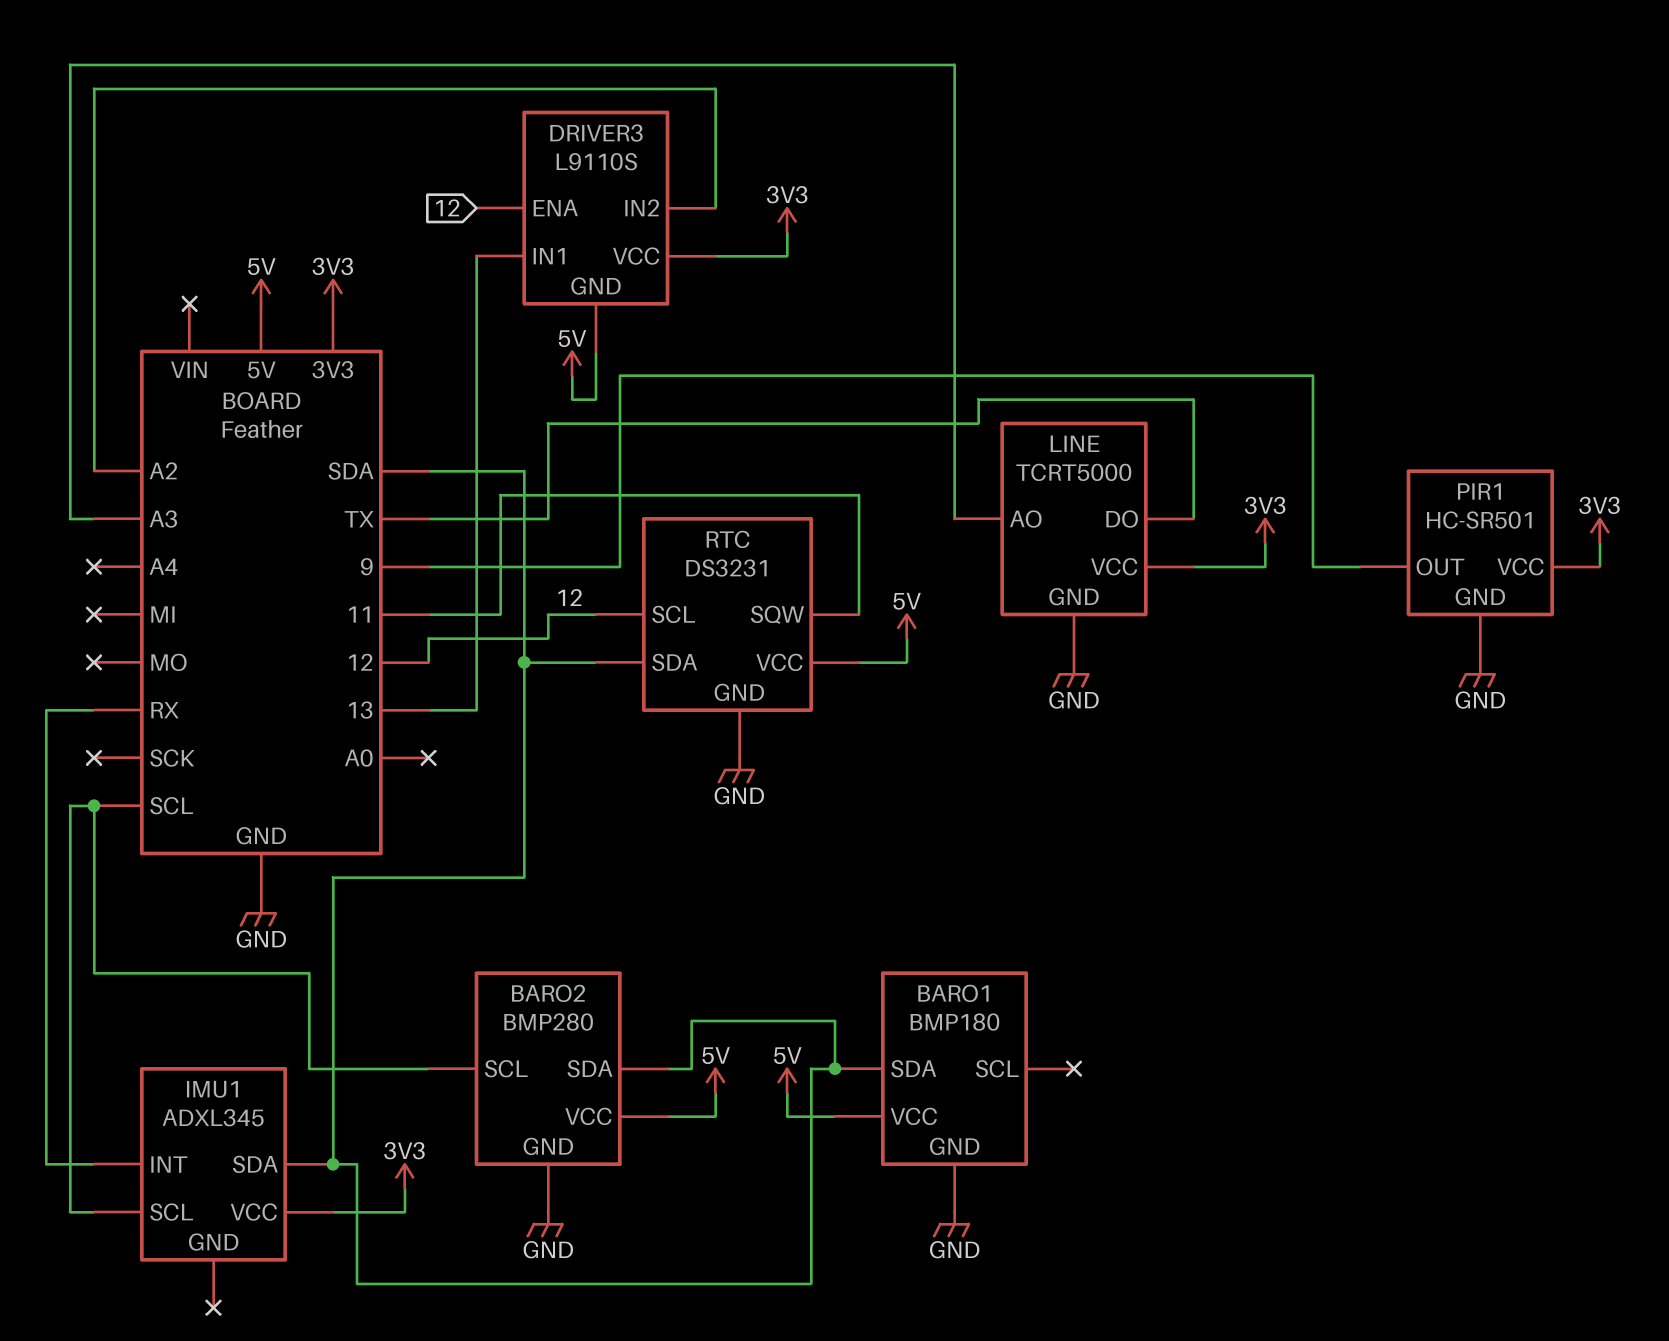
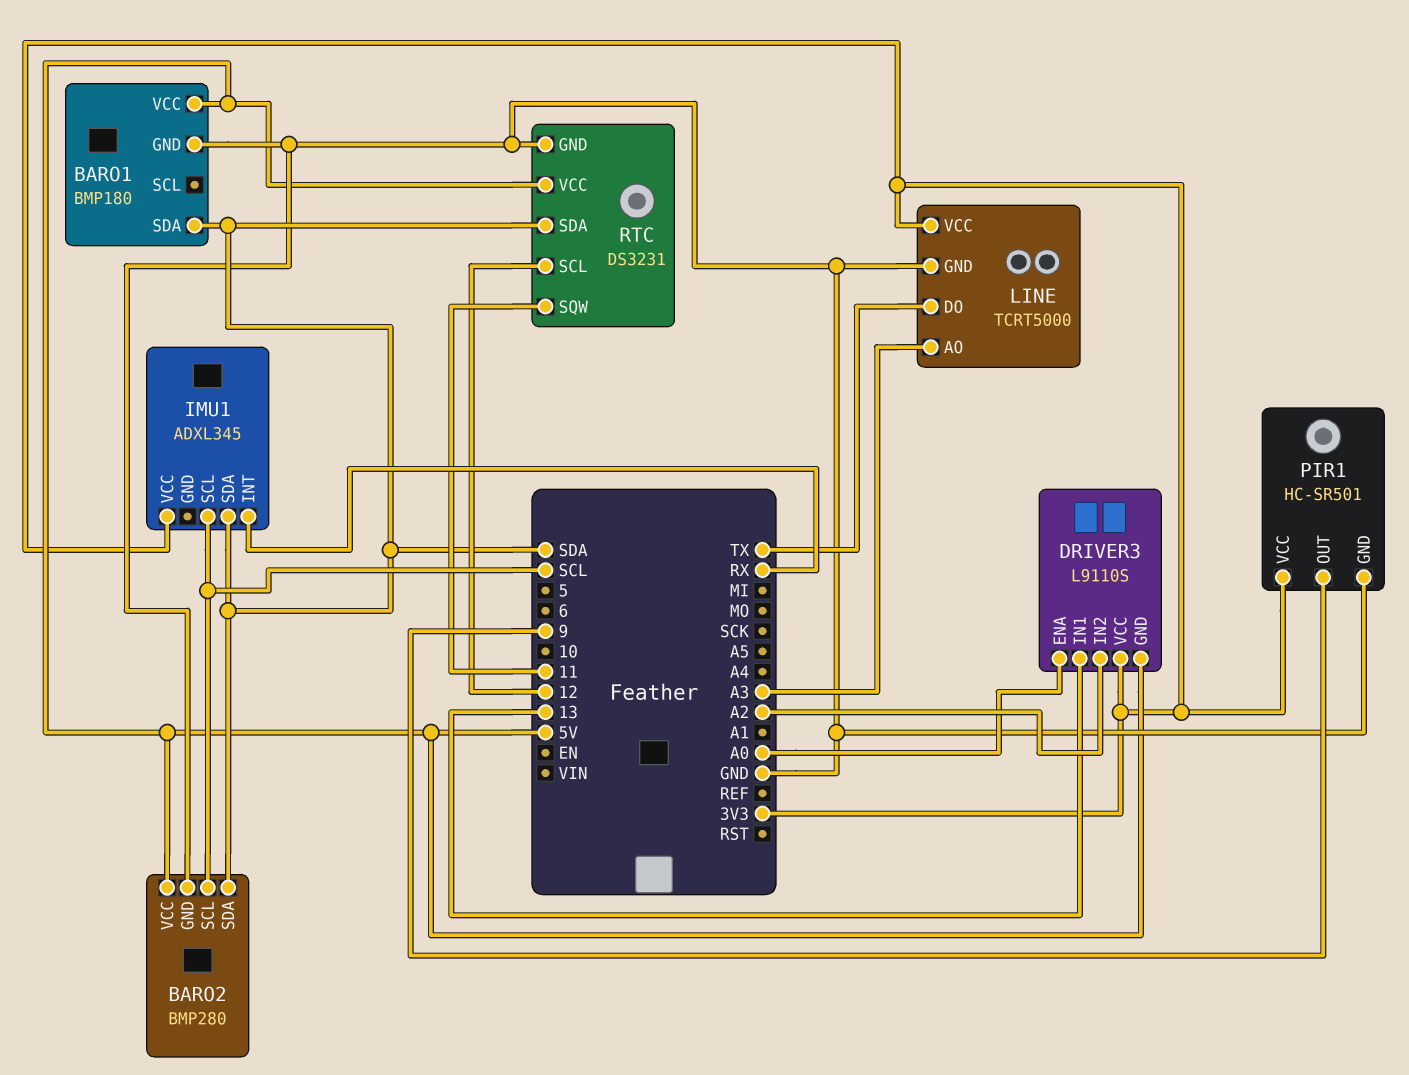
DRIVER3 pin ENA: 12 -> A0

